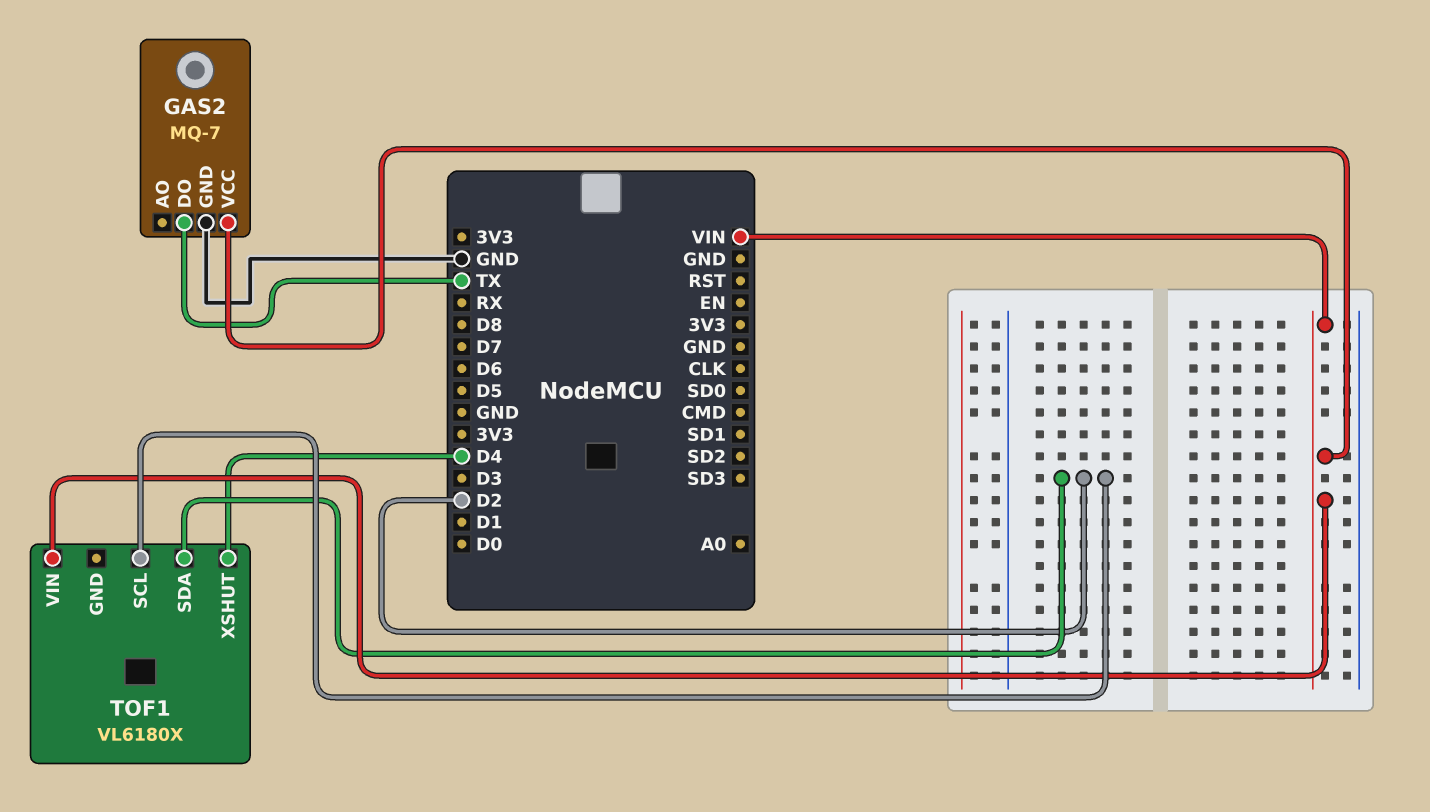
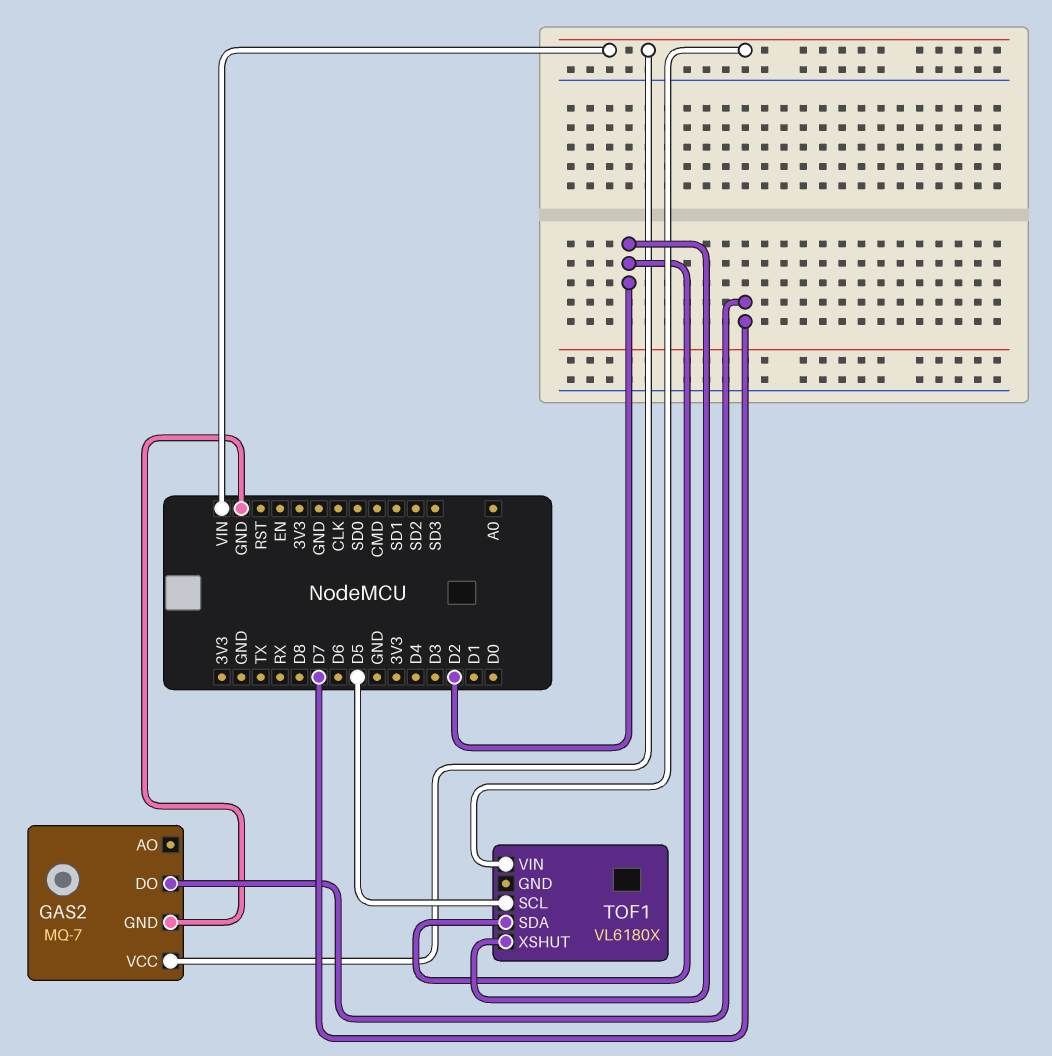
GAS2 pin DO: TX -> D7
TOF1 pin SCL: D2 -> D5
TOF1 pin XSHUT: D4 -> D2

